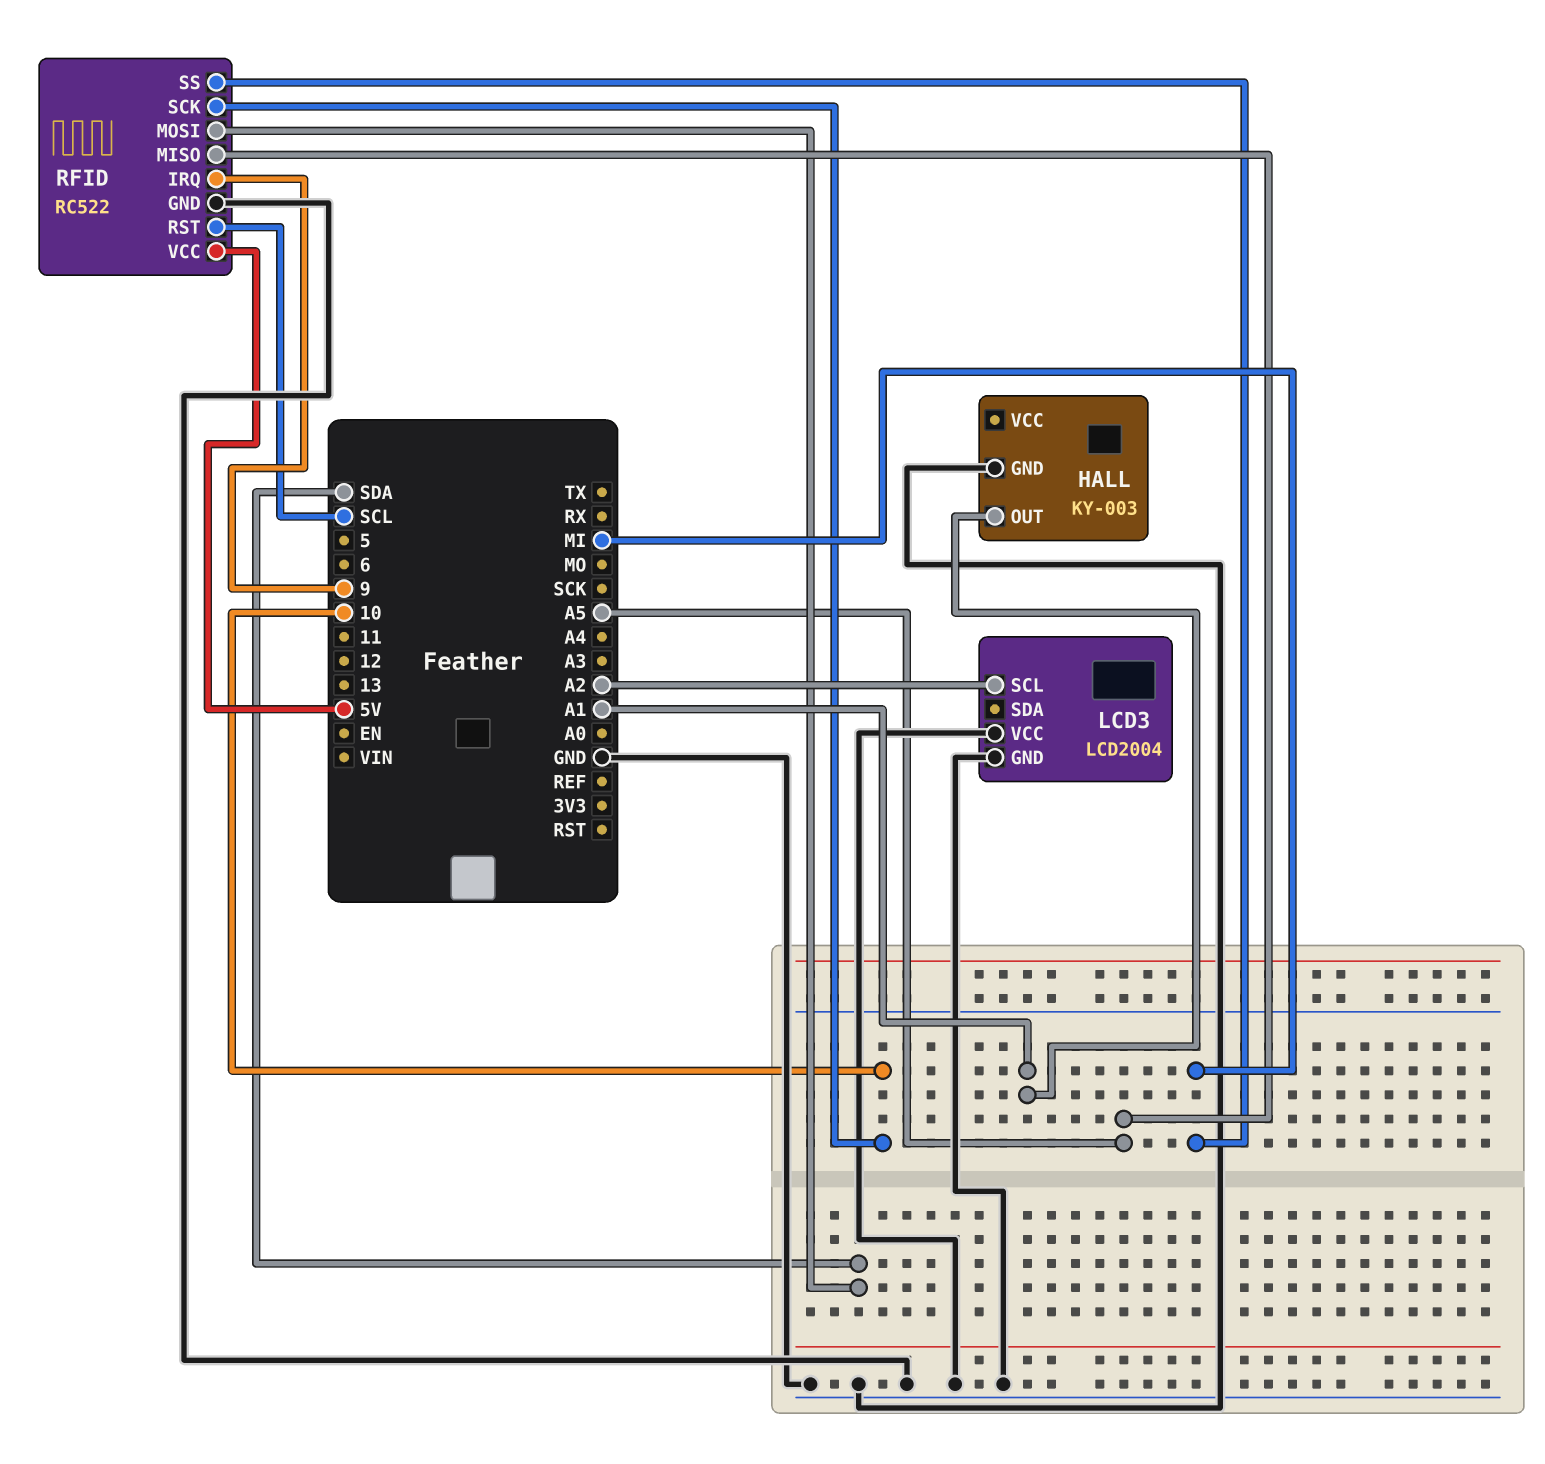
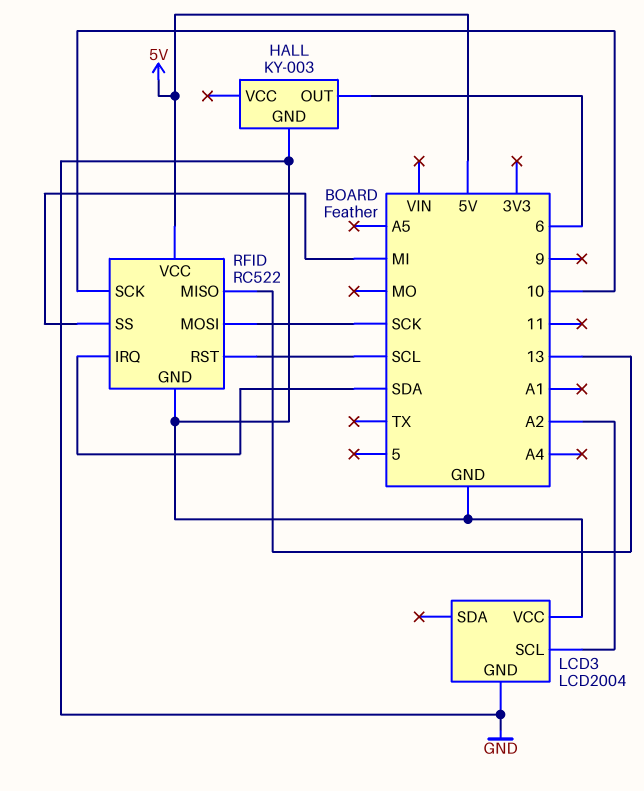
HALL pin OUT: A1 -> 6
RFID pin IRQ: 9 -> SDA
RFID pin MISO: A5 -> 13
RFID pin MOSI: SDA -> SCK

